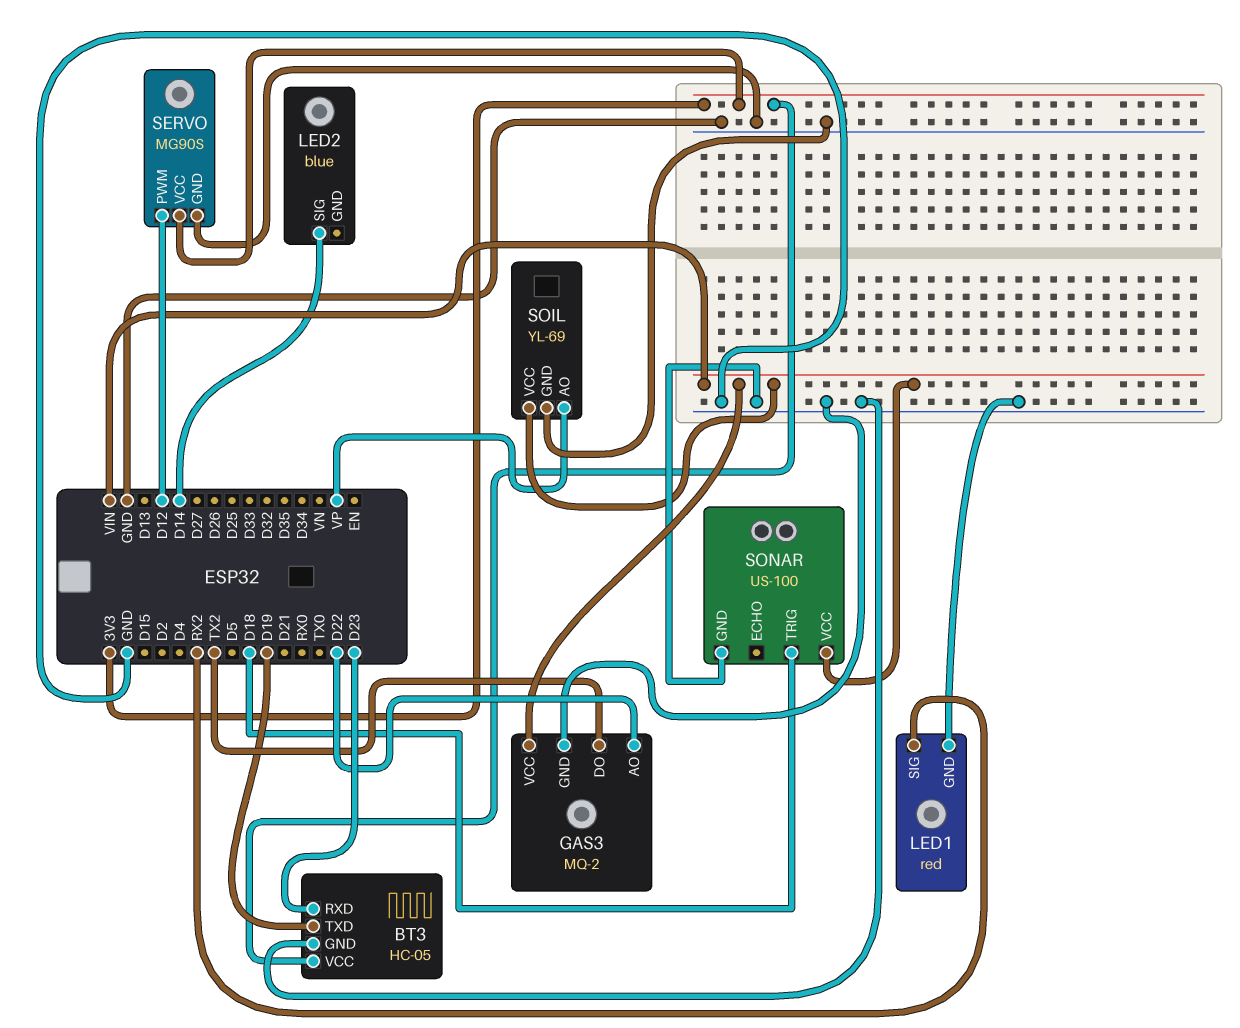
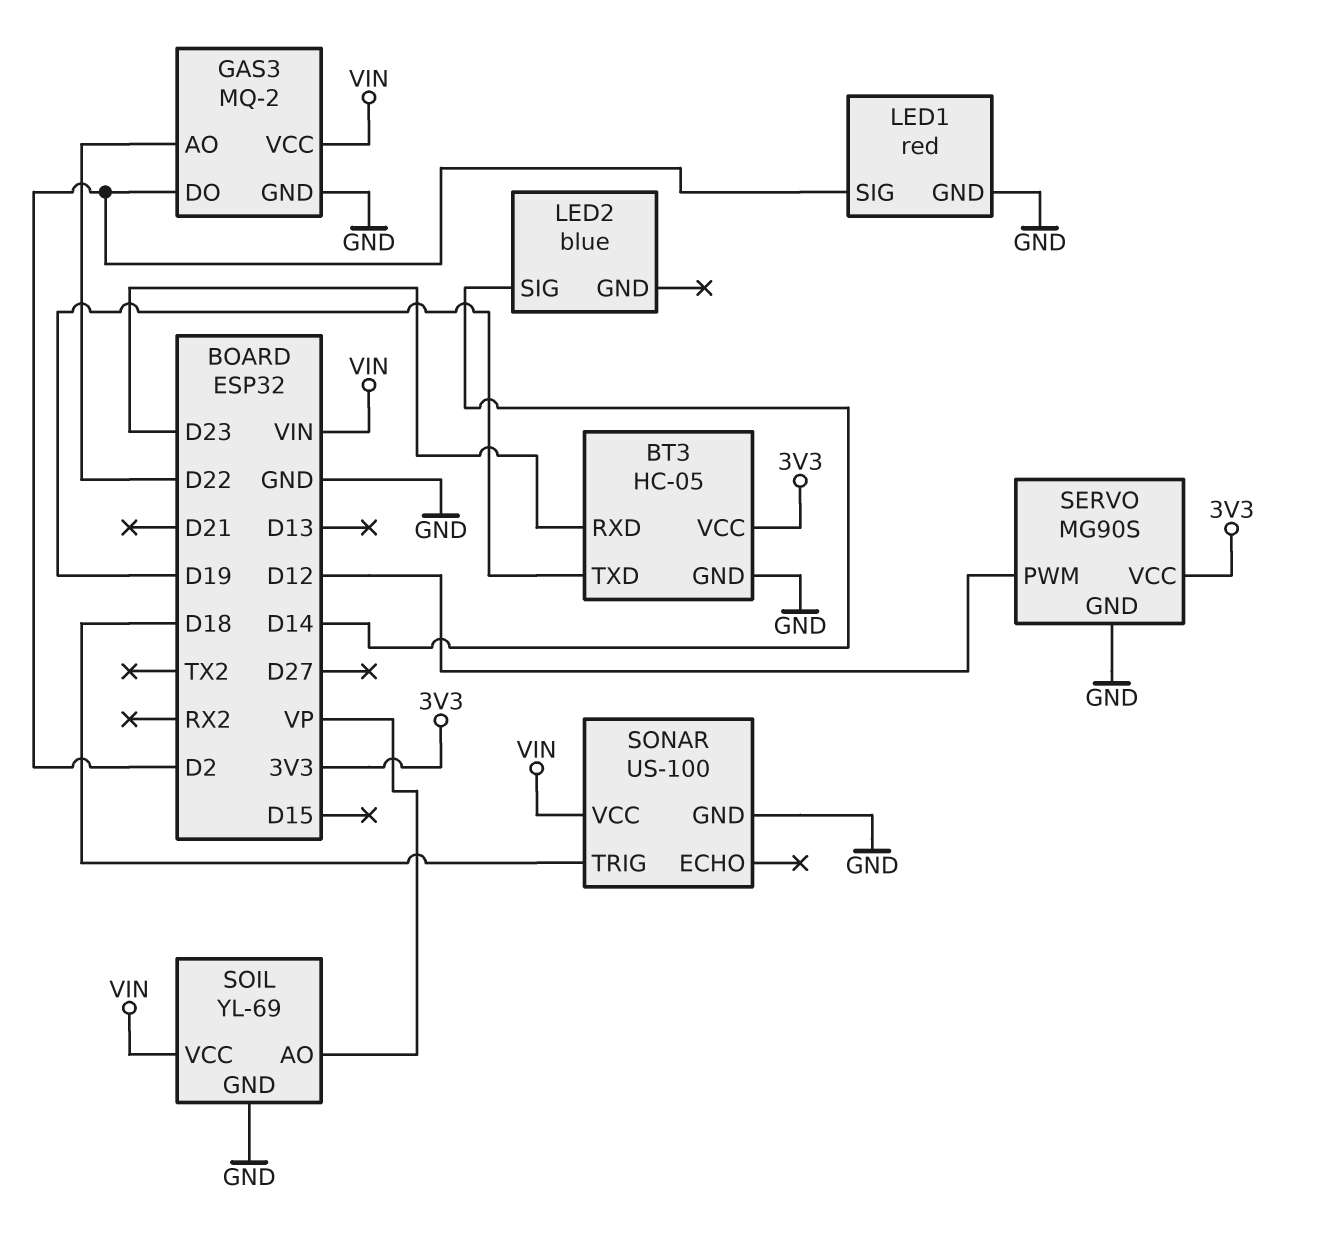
GAS3 pin DO: TX2 -> D2
LED1 pin SIG: RX2 -> D2

